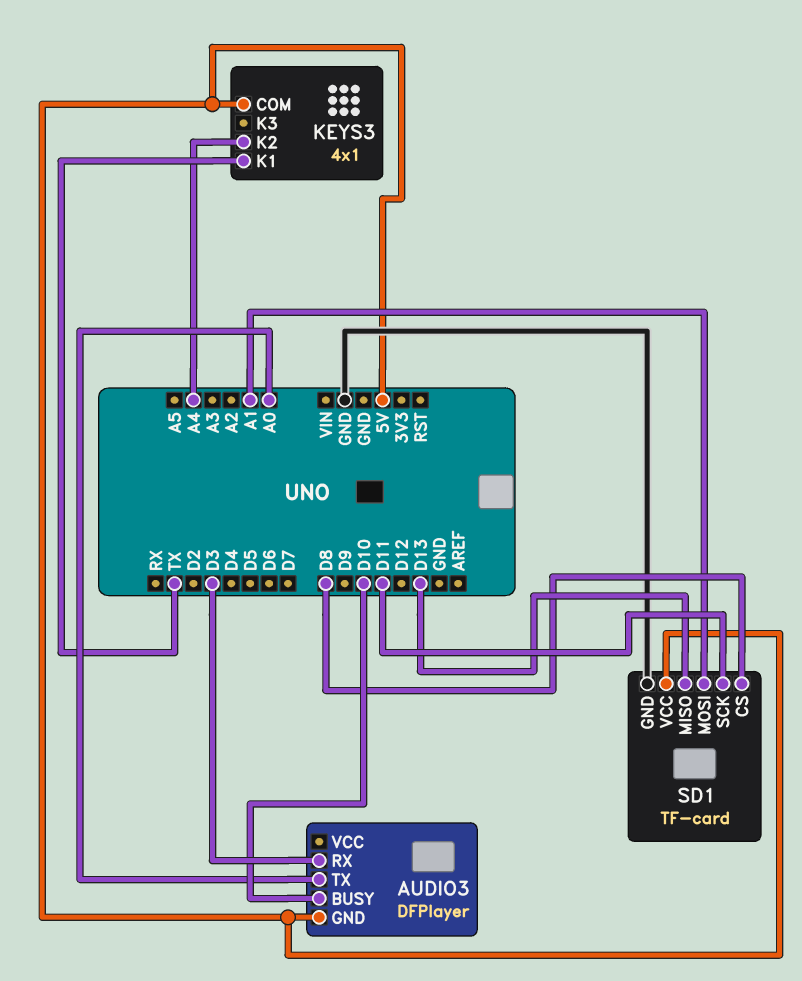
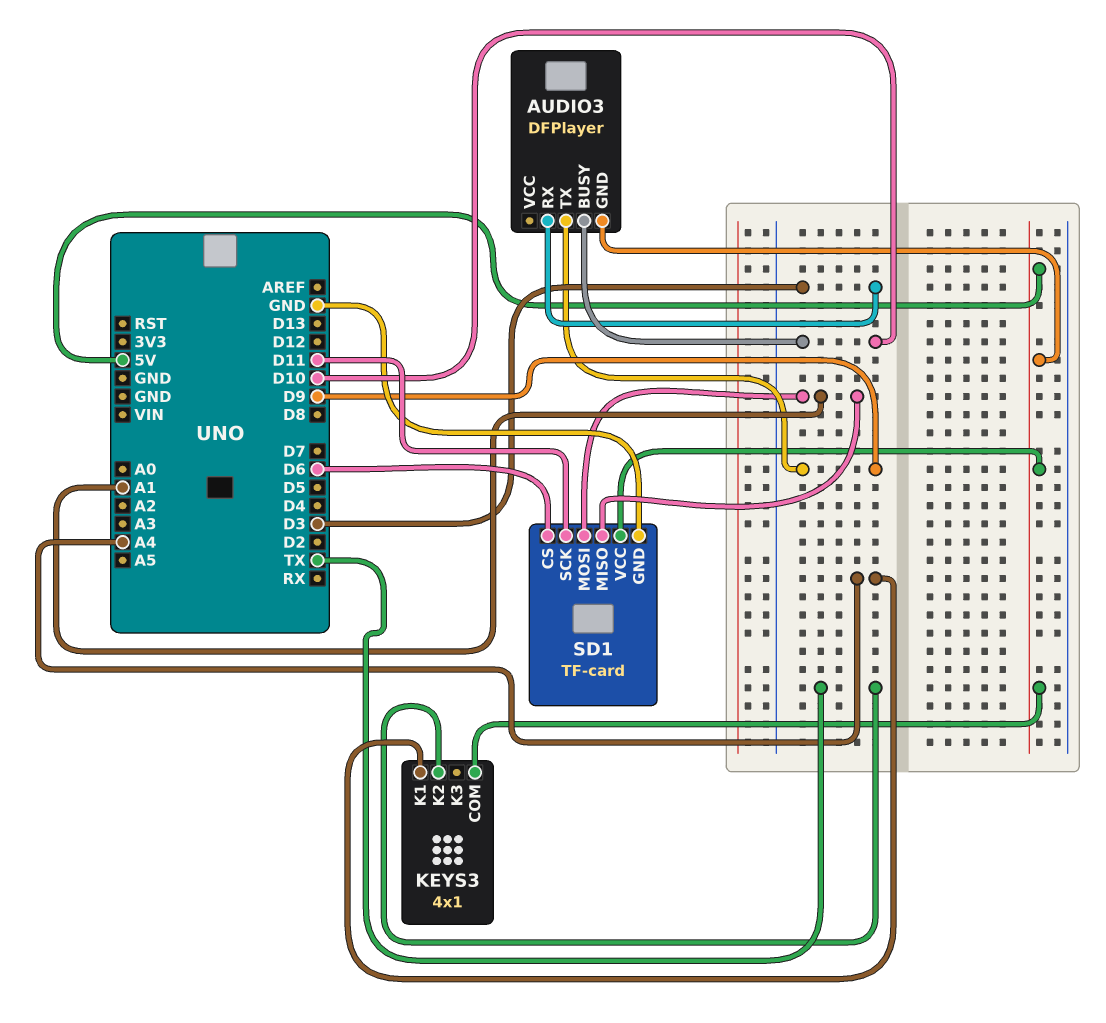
AUDIO3 pin TX: A0 -> D9
KEYS3 pin K1: TX -> A4
KEYS3 pin K2: A4 -> TX
SD1 pin CS: D8 -> D6
SD1 pin MISO: D13 -> A1

